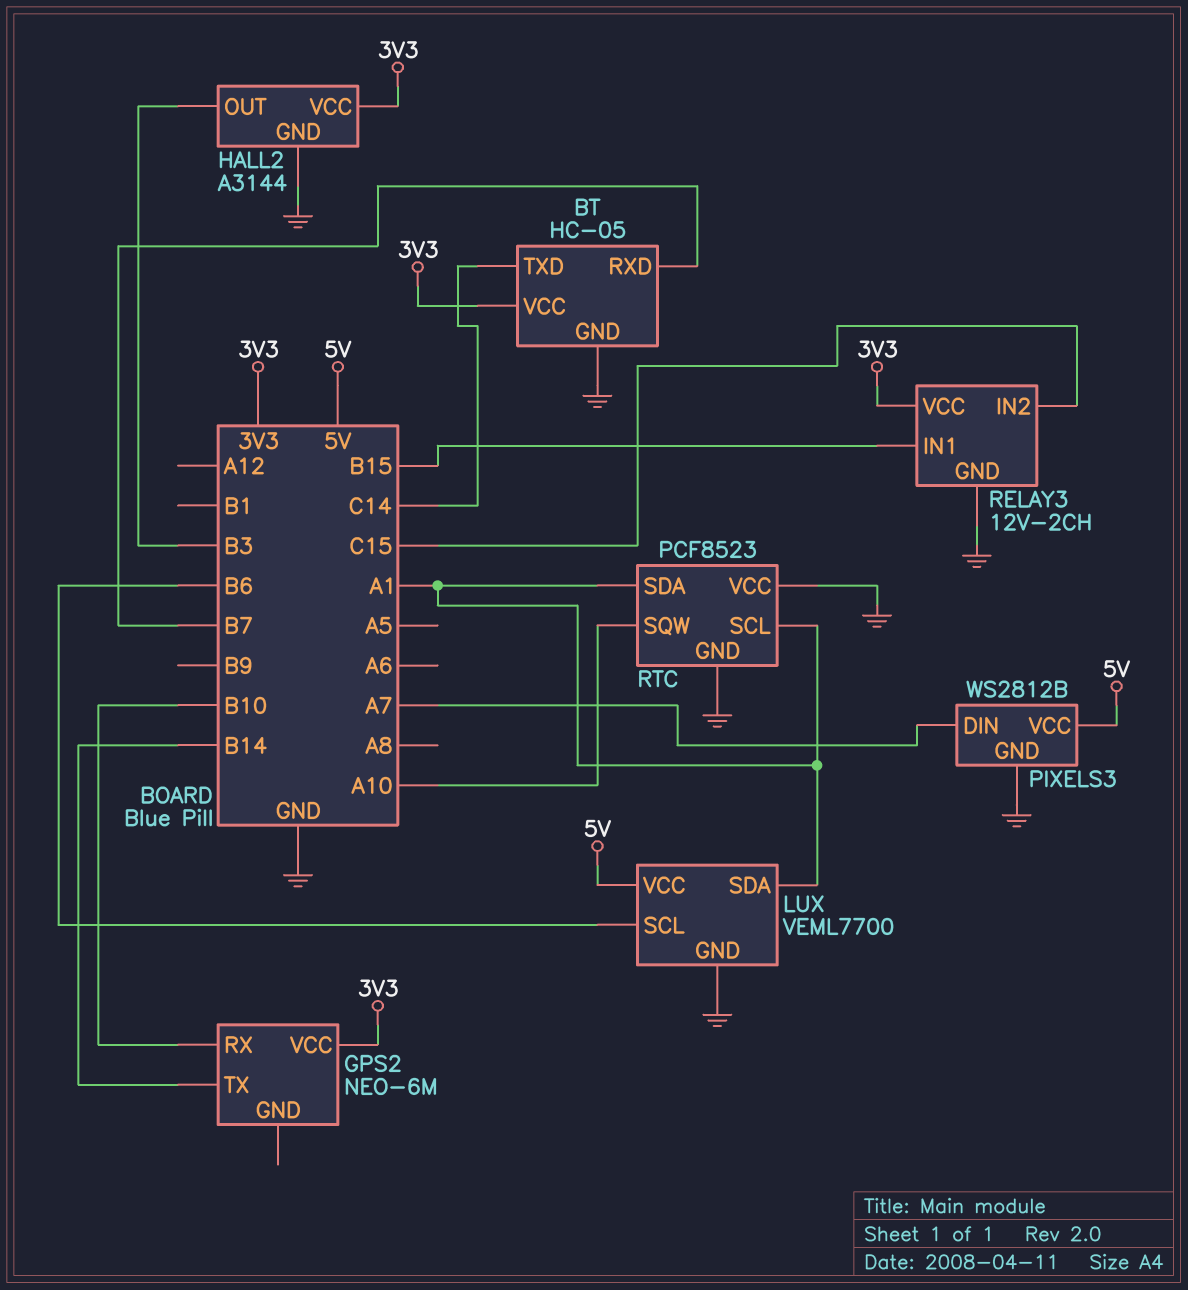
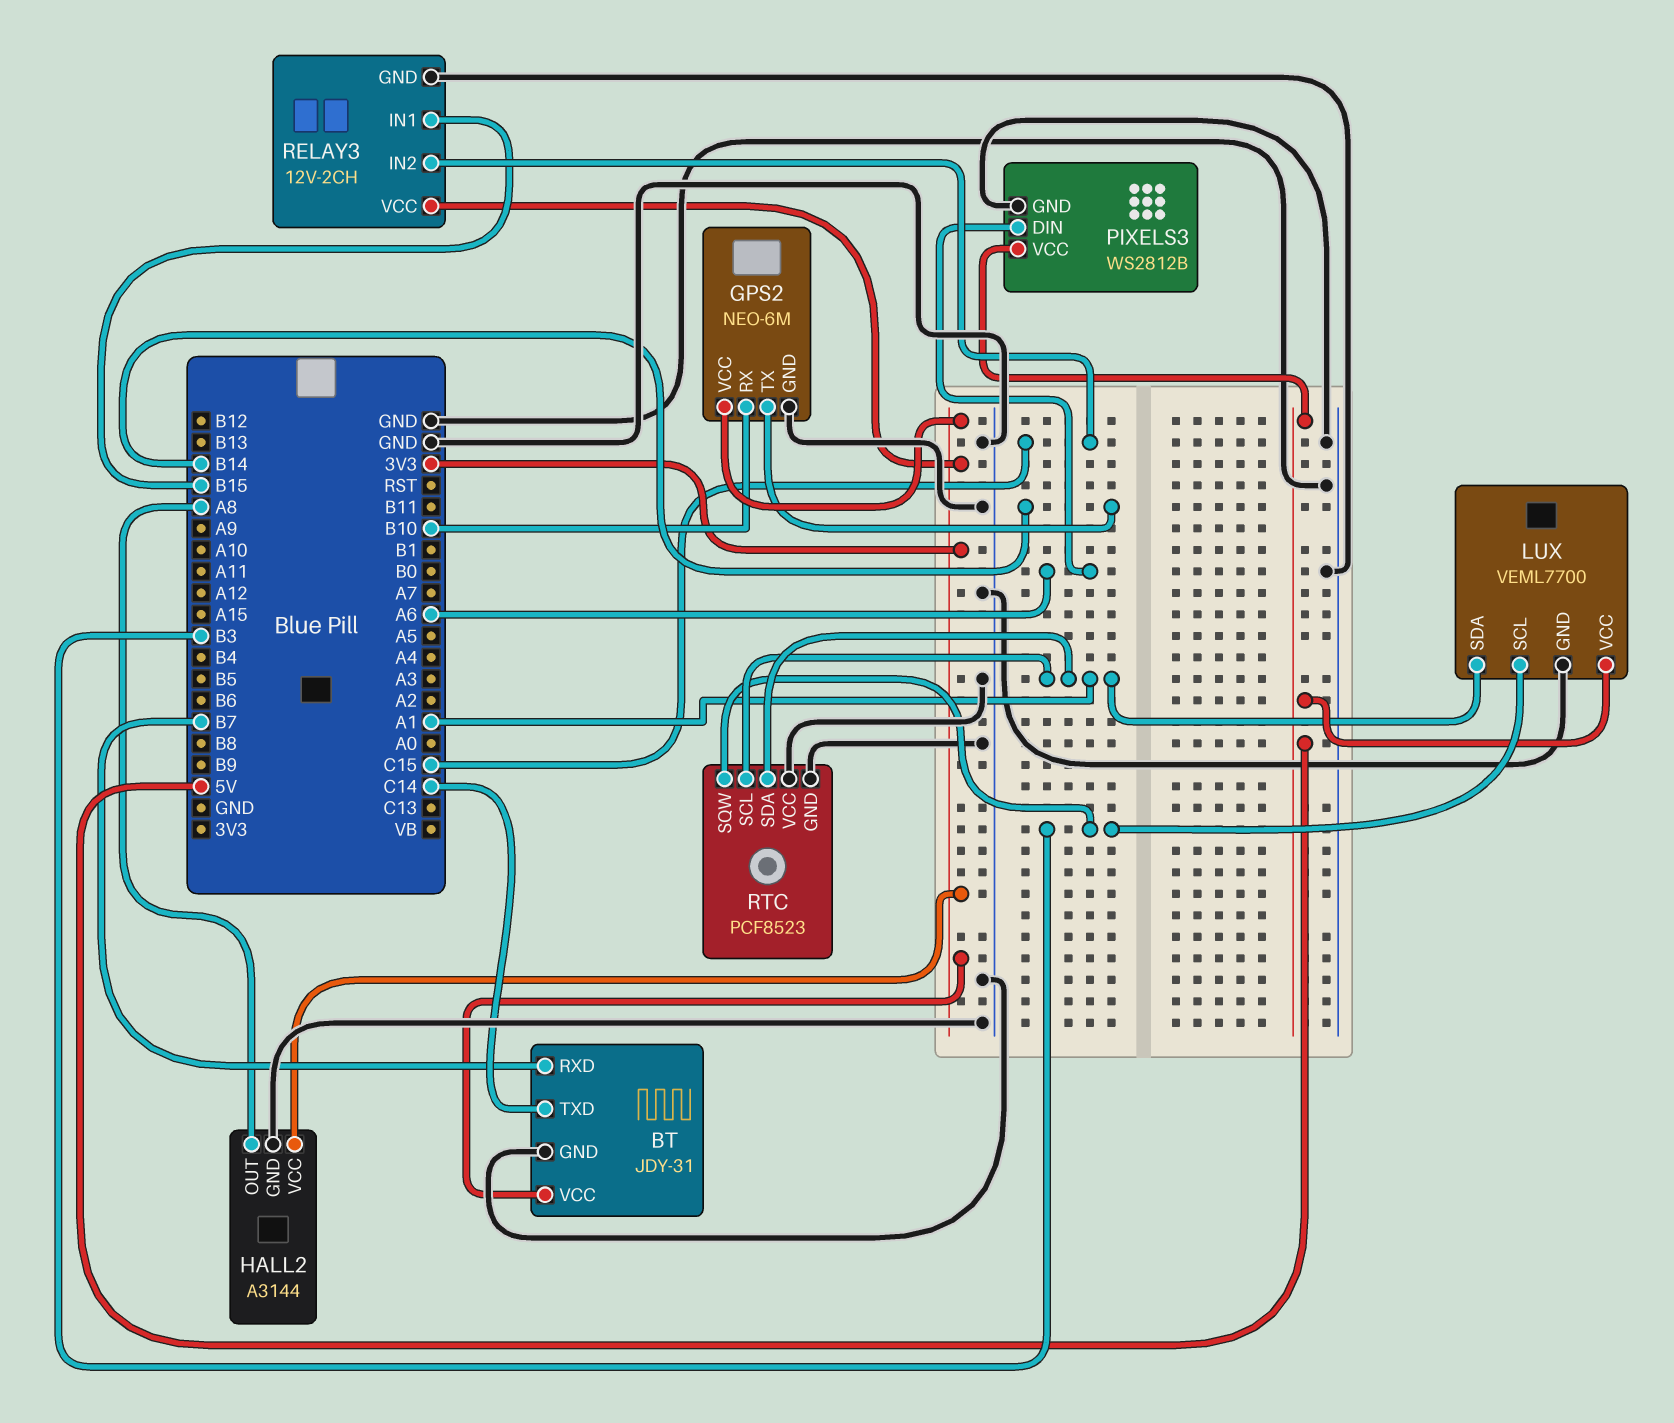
BT: HC-05 -> JDY-31
GPS2 pin GND: none -> GND
HALL2 pin OUT: B3 -> A8
LUX pin SCL: B6 -> B3
PIXELS3 pin DIN: A7 -> A6
RTC pin SQW: A10 -> B3

